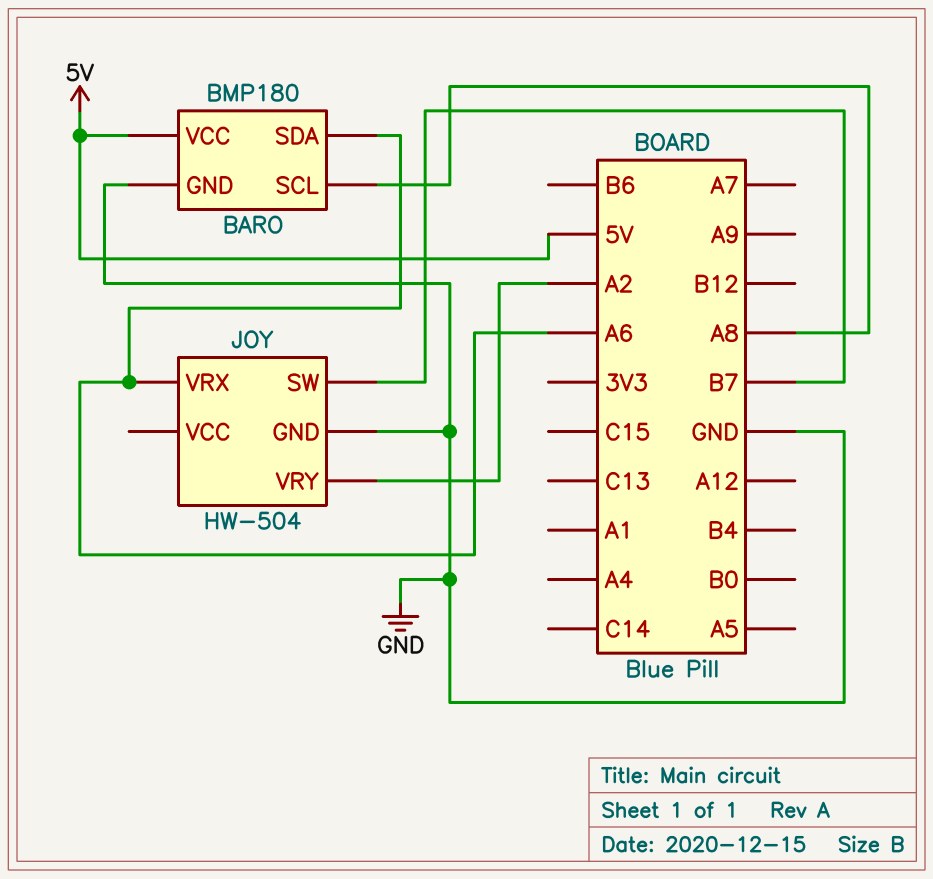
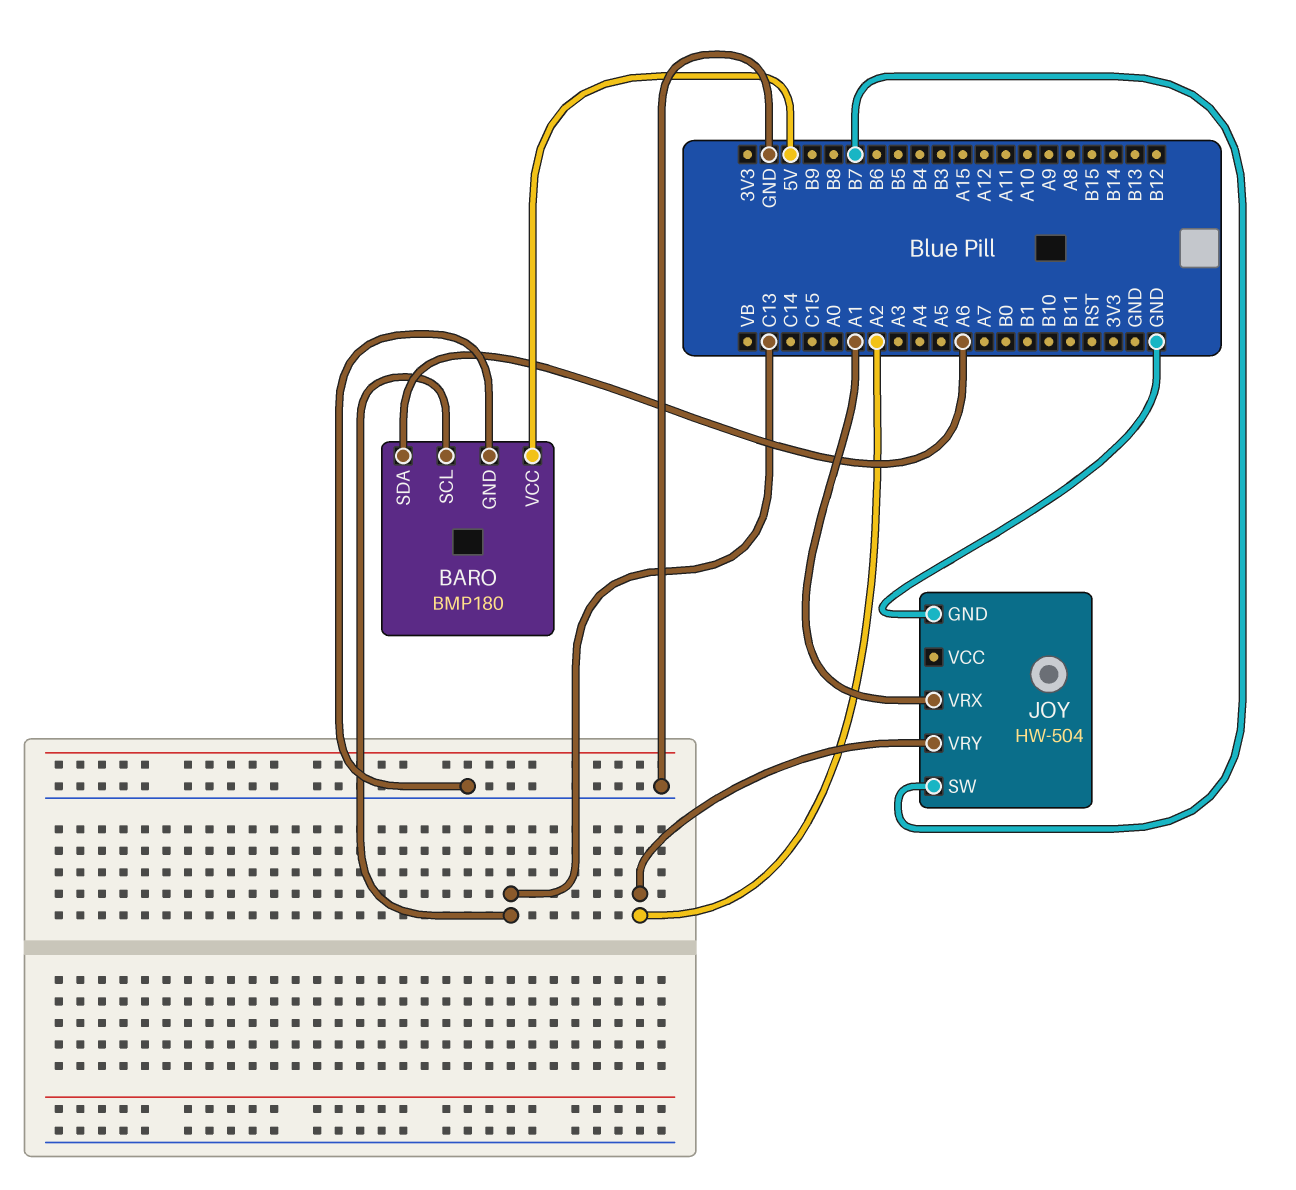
BARO pin SCL: A8 -> C13
JOY pin VRX: A6 -> A1

